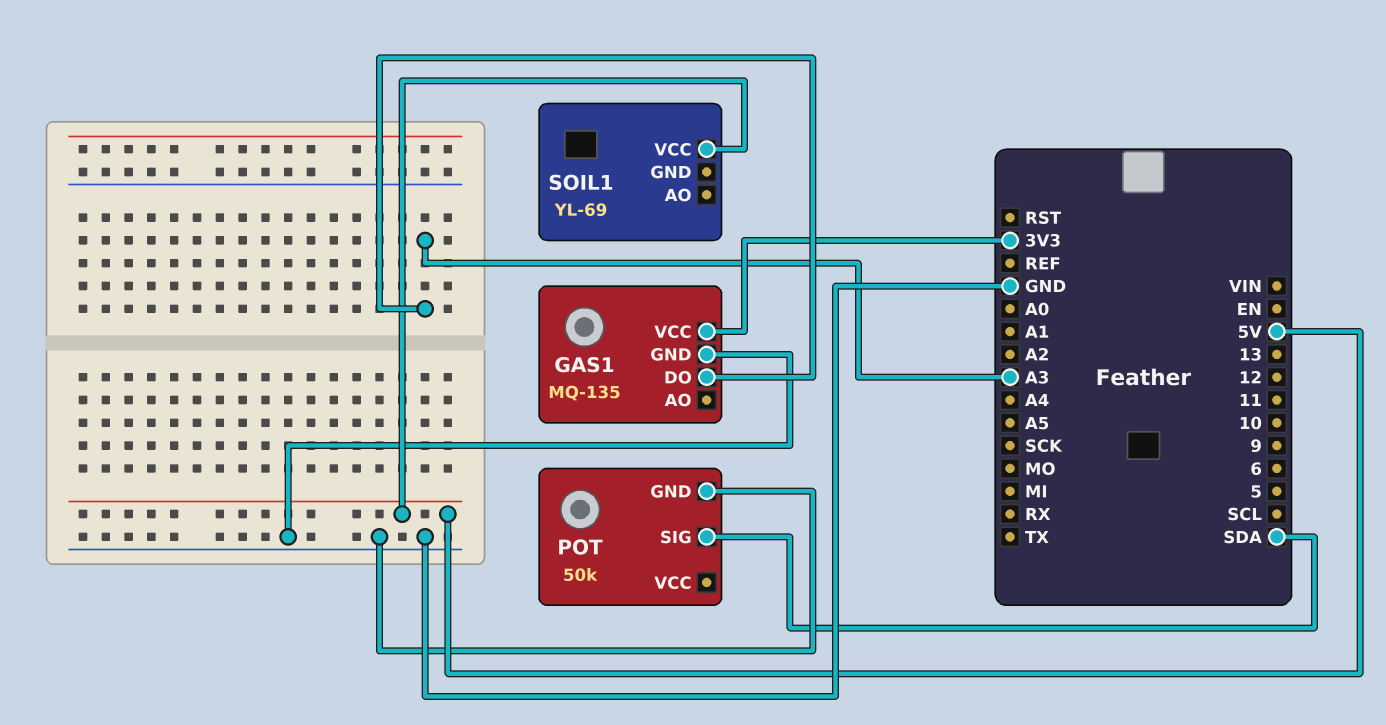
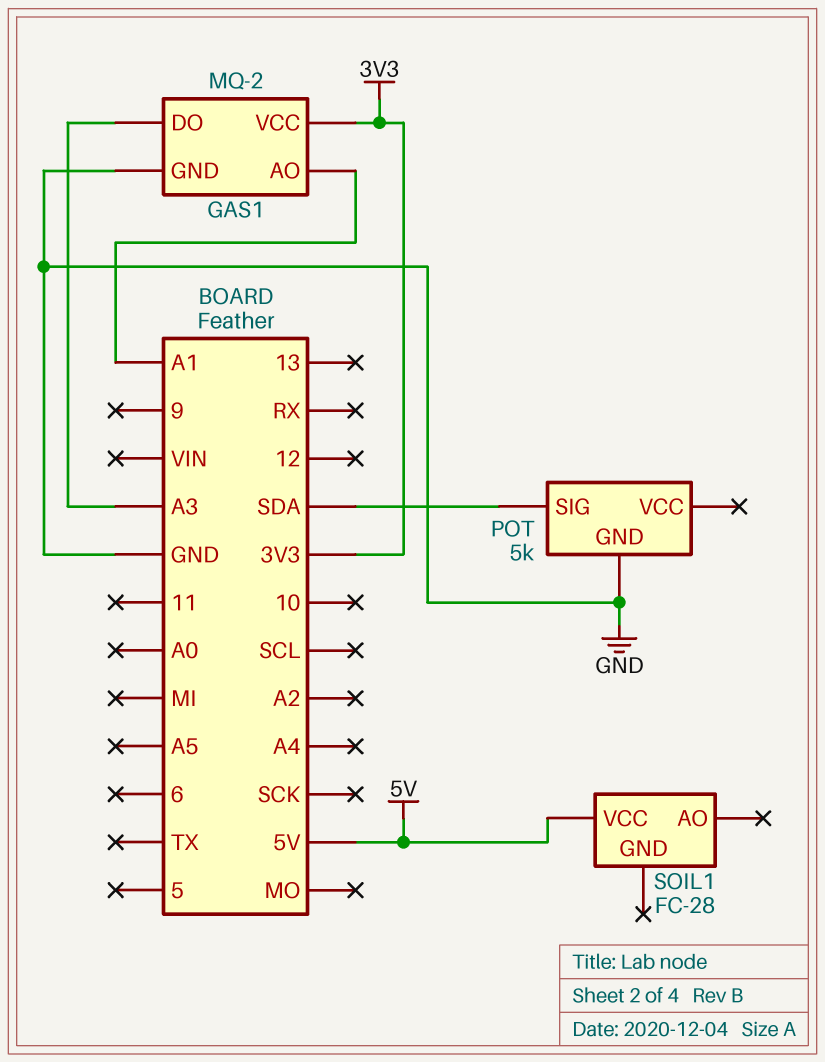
GAS1: MQ-135 -> MQ-2
GAS1 pin AO: none -> A1
POT: 50k -> 5k
SOIL1: YL-69 -> FC-28

